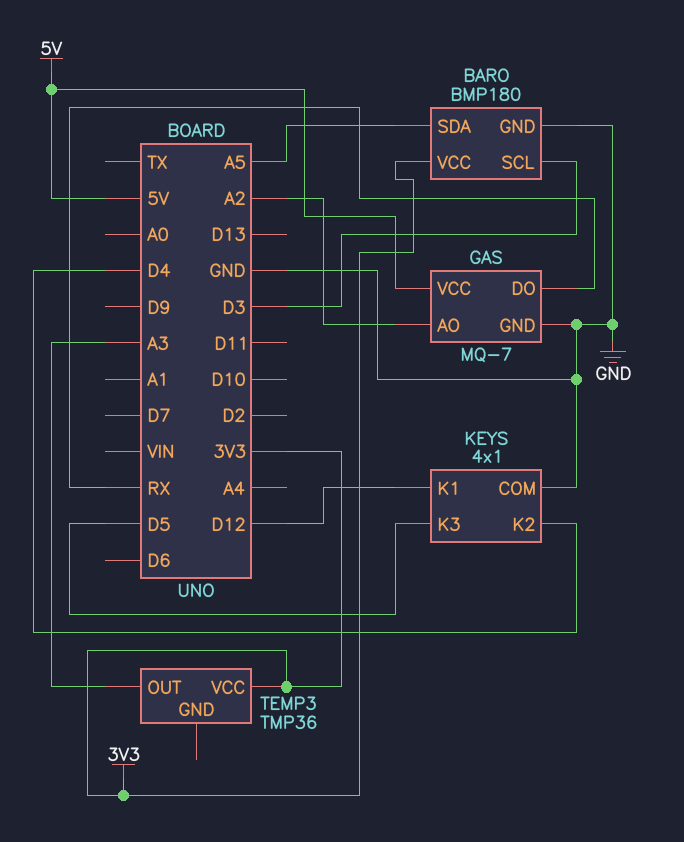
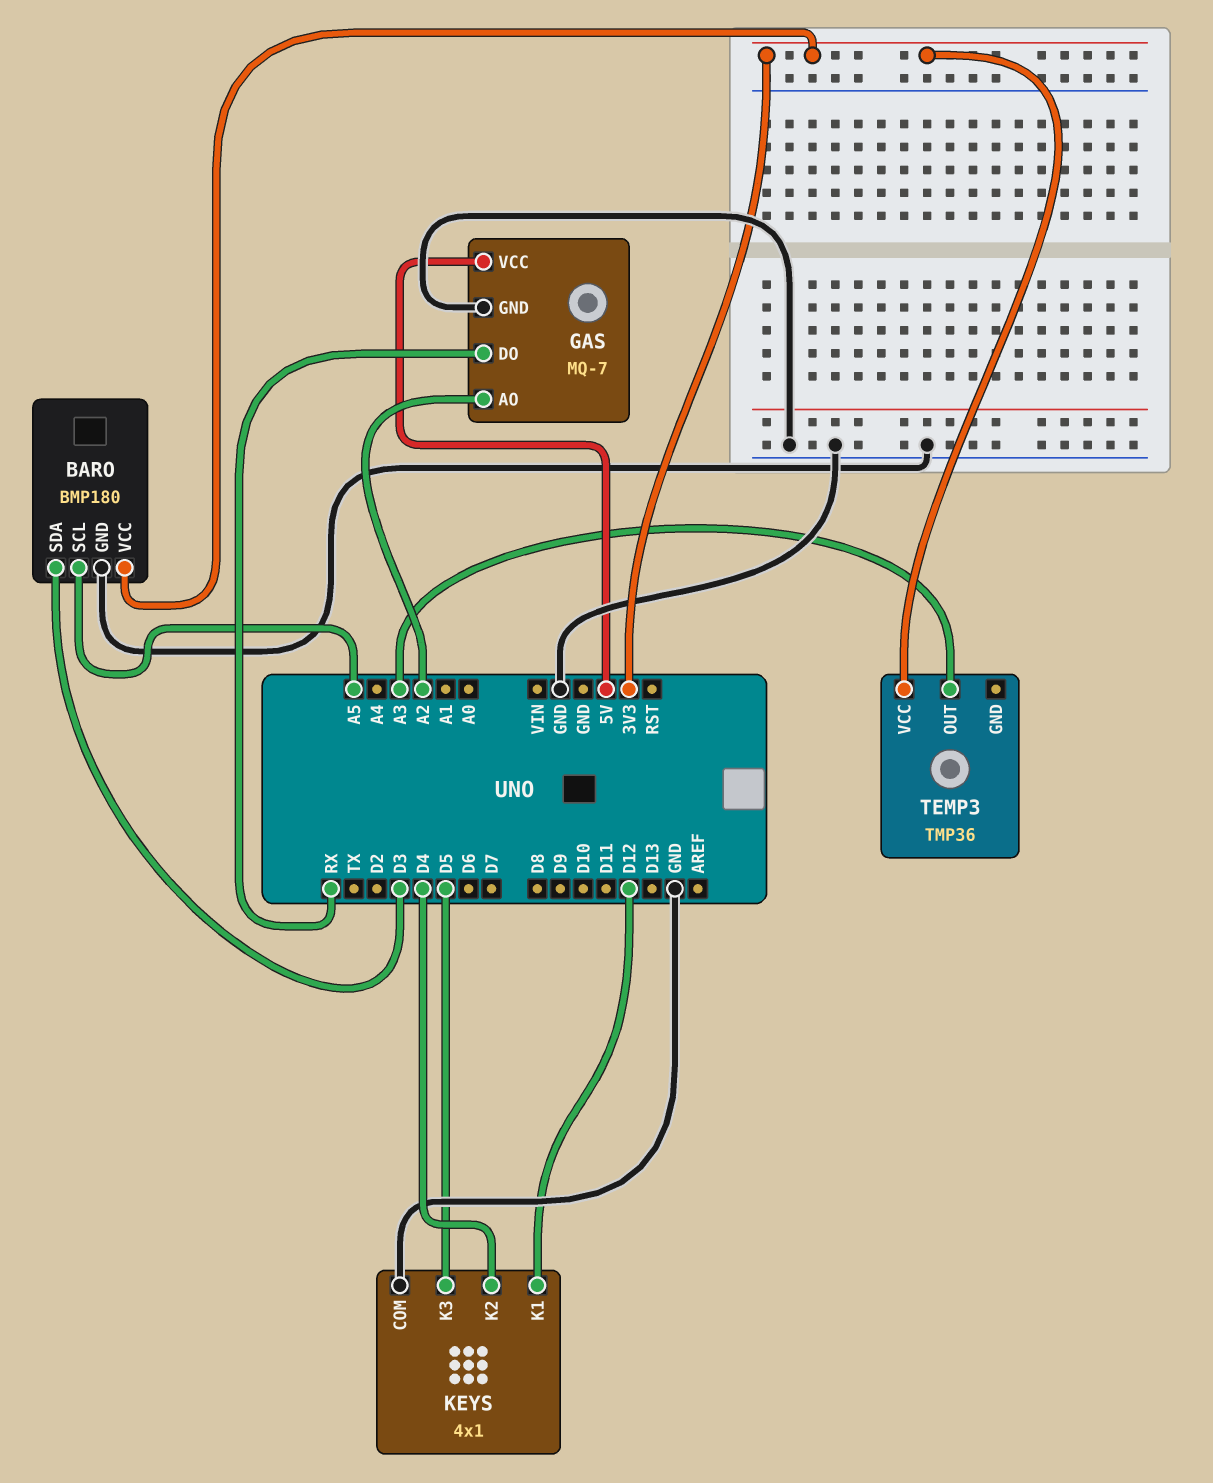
BARO pin SCL: D3 -> A5
BARO pin SDA: A5 -> D3

